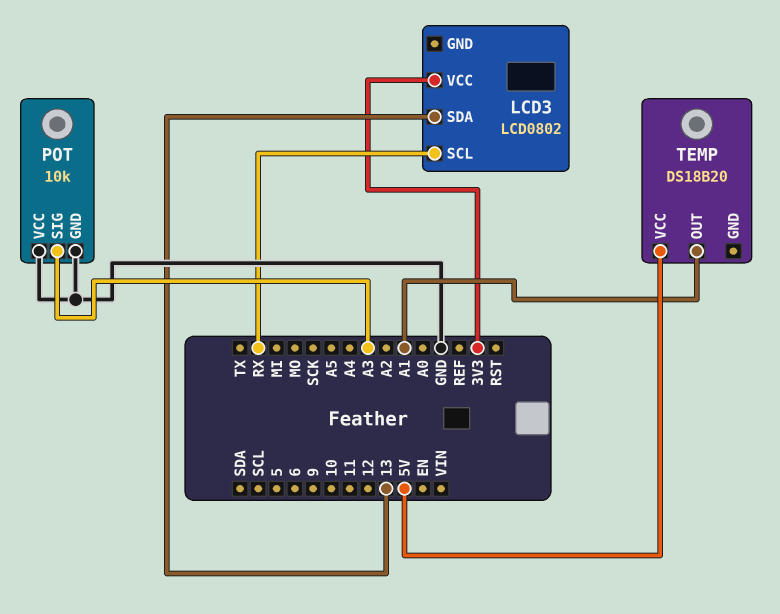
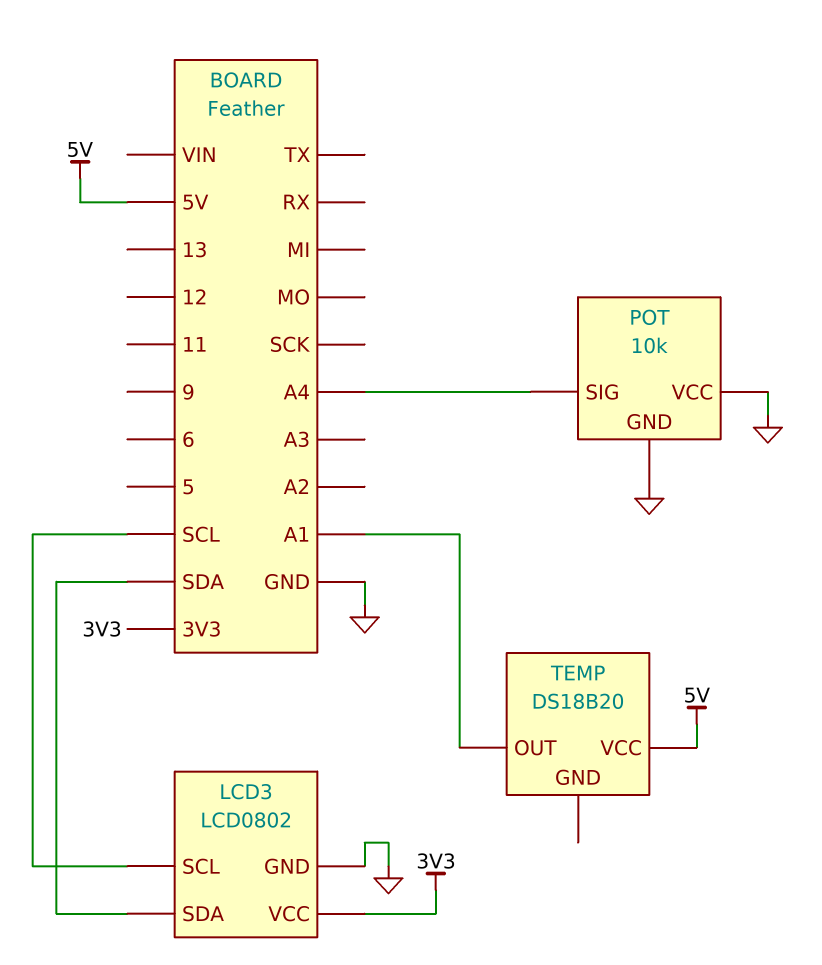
LCD3 pin GND: none -> GND
LCD3 pin SCL: RX -> SCL
LCD3 pin SDA: 13 -> SDA
POT pin SIG: A3 -> A4

